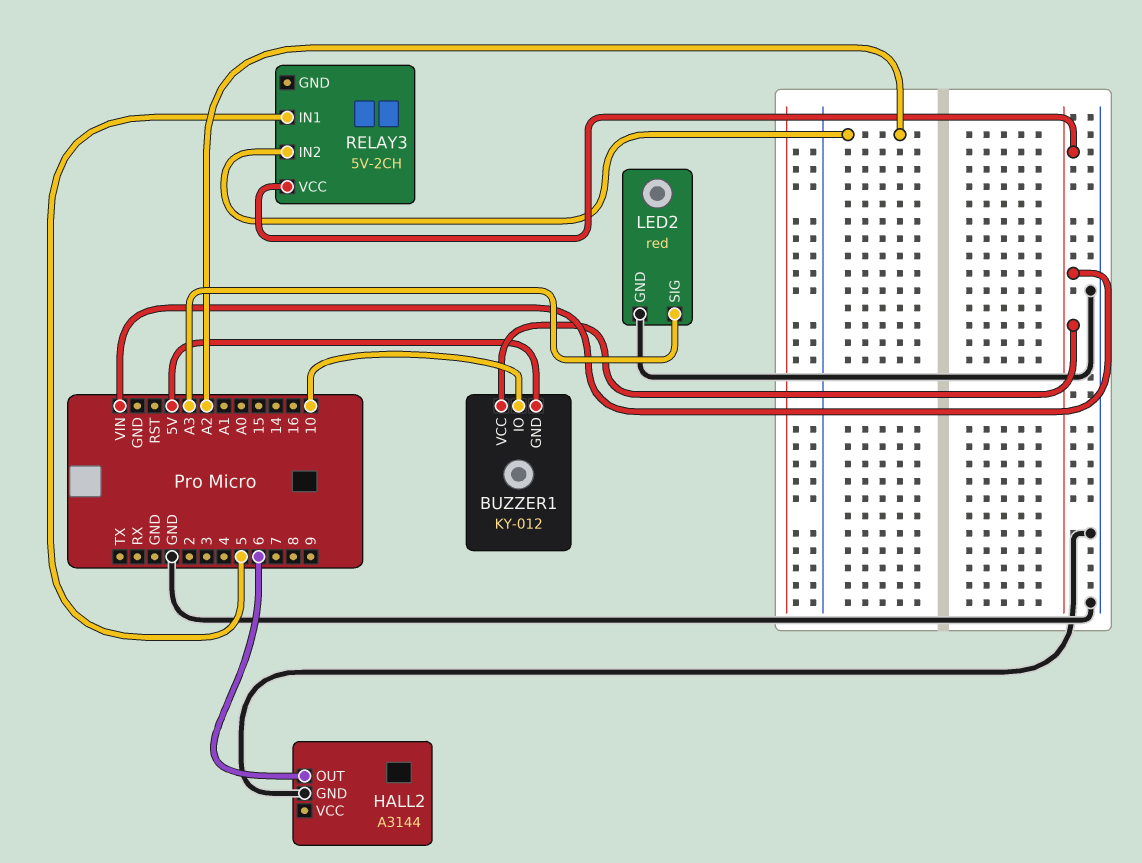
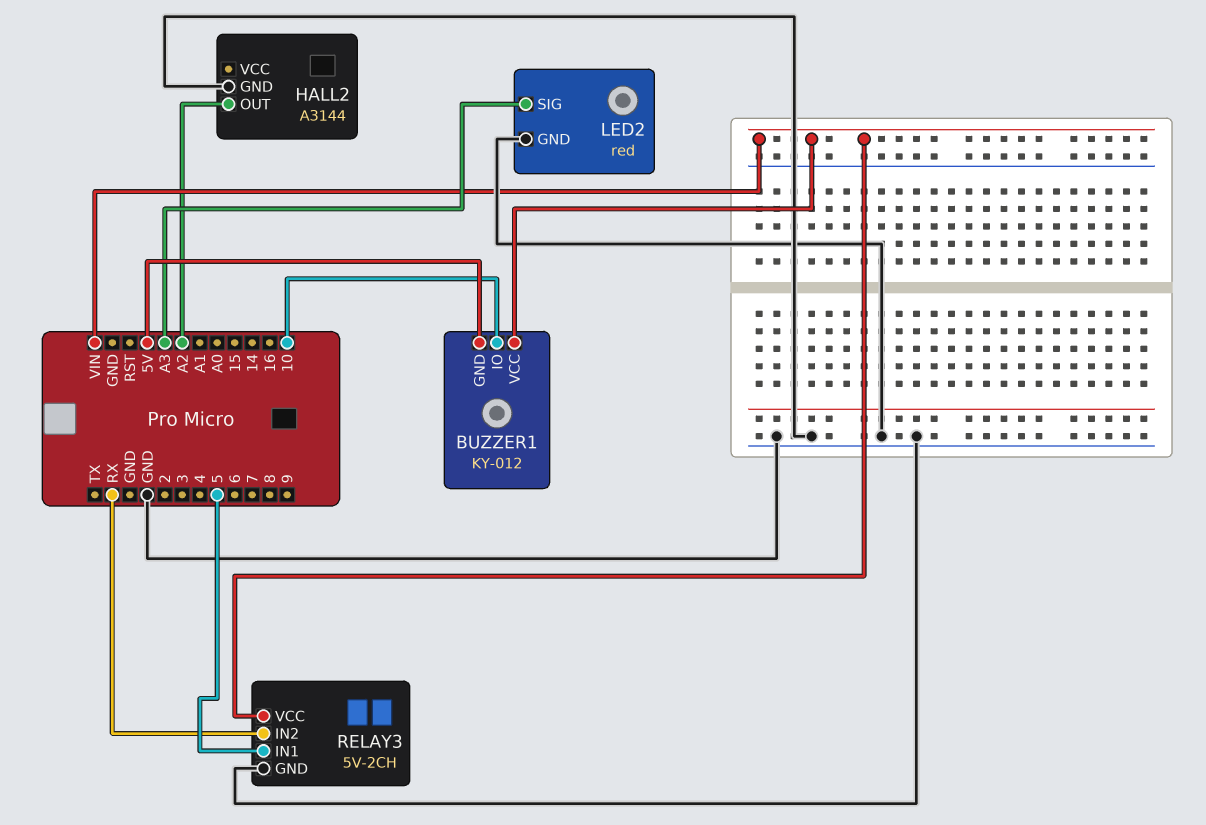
HALL2 pin OUT: 6 -> A2
RELAY3 pin GND: none -> GND
RELAY3 pin IN2: A2 -> RX

